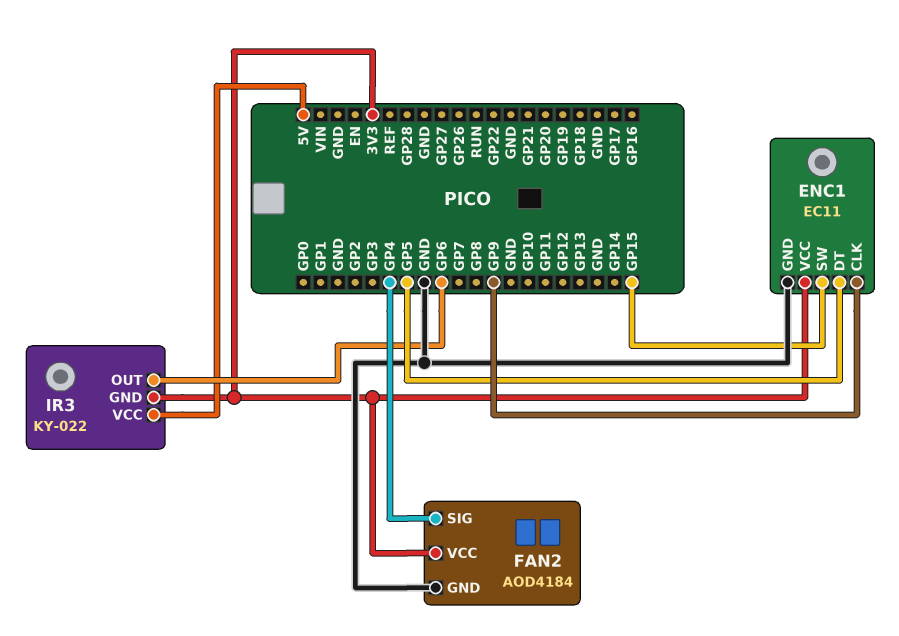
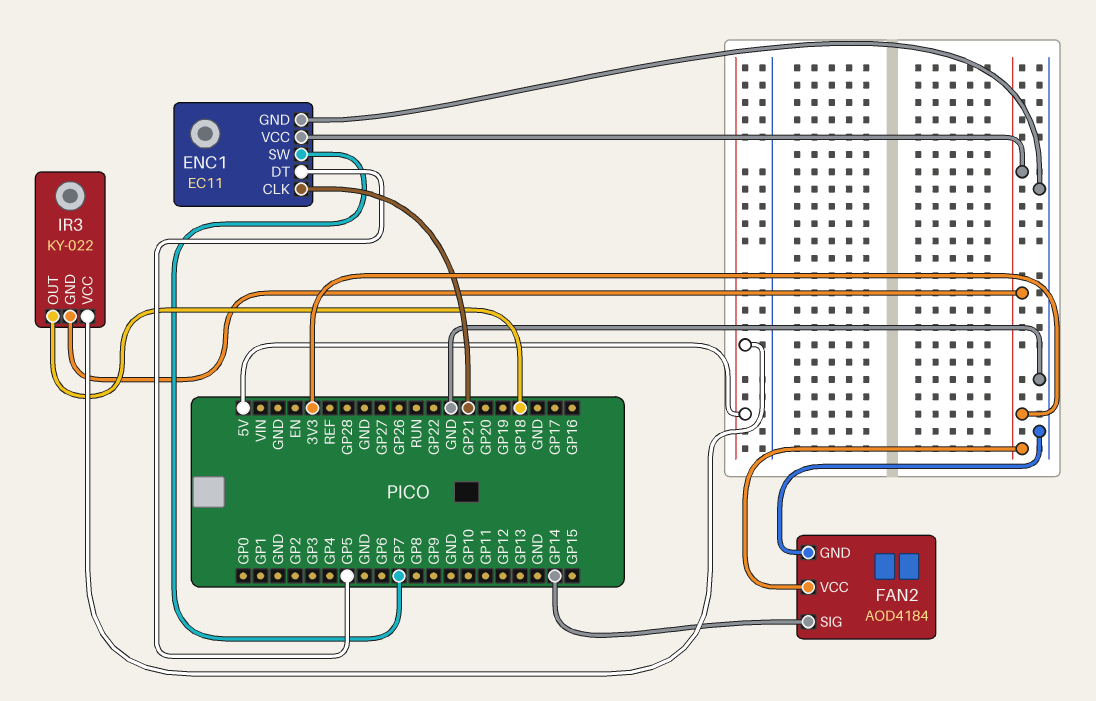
ENC1 pin CLK: GP9 -> GP21
ENC1 pin SW: GP15 -> GP7
FAN2 pin SIG: GP4 -> GP14
IR3 pin OUT: GP6 -> GP18

